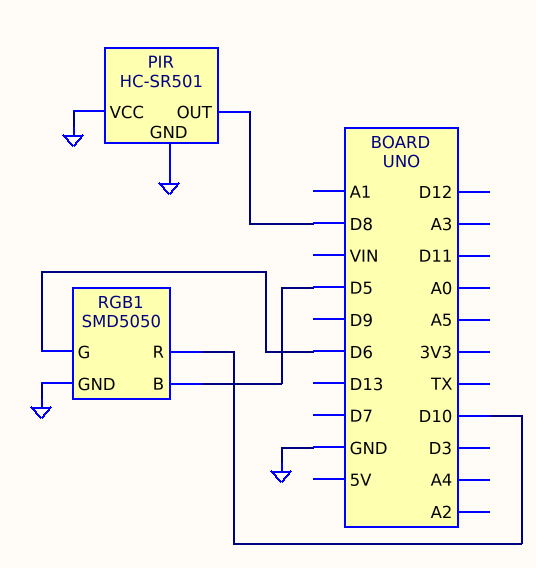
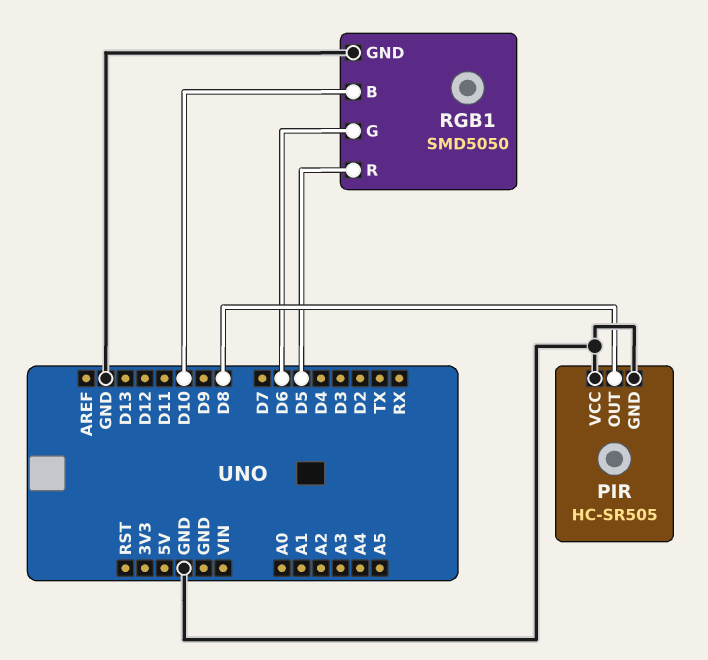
PIR: HC-SR501 -> HC-SR505
RGB1 pin B: D5 -> D10
RGB1 pin R: D10 -> D5

